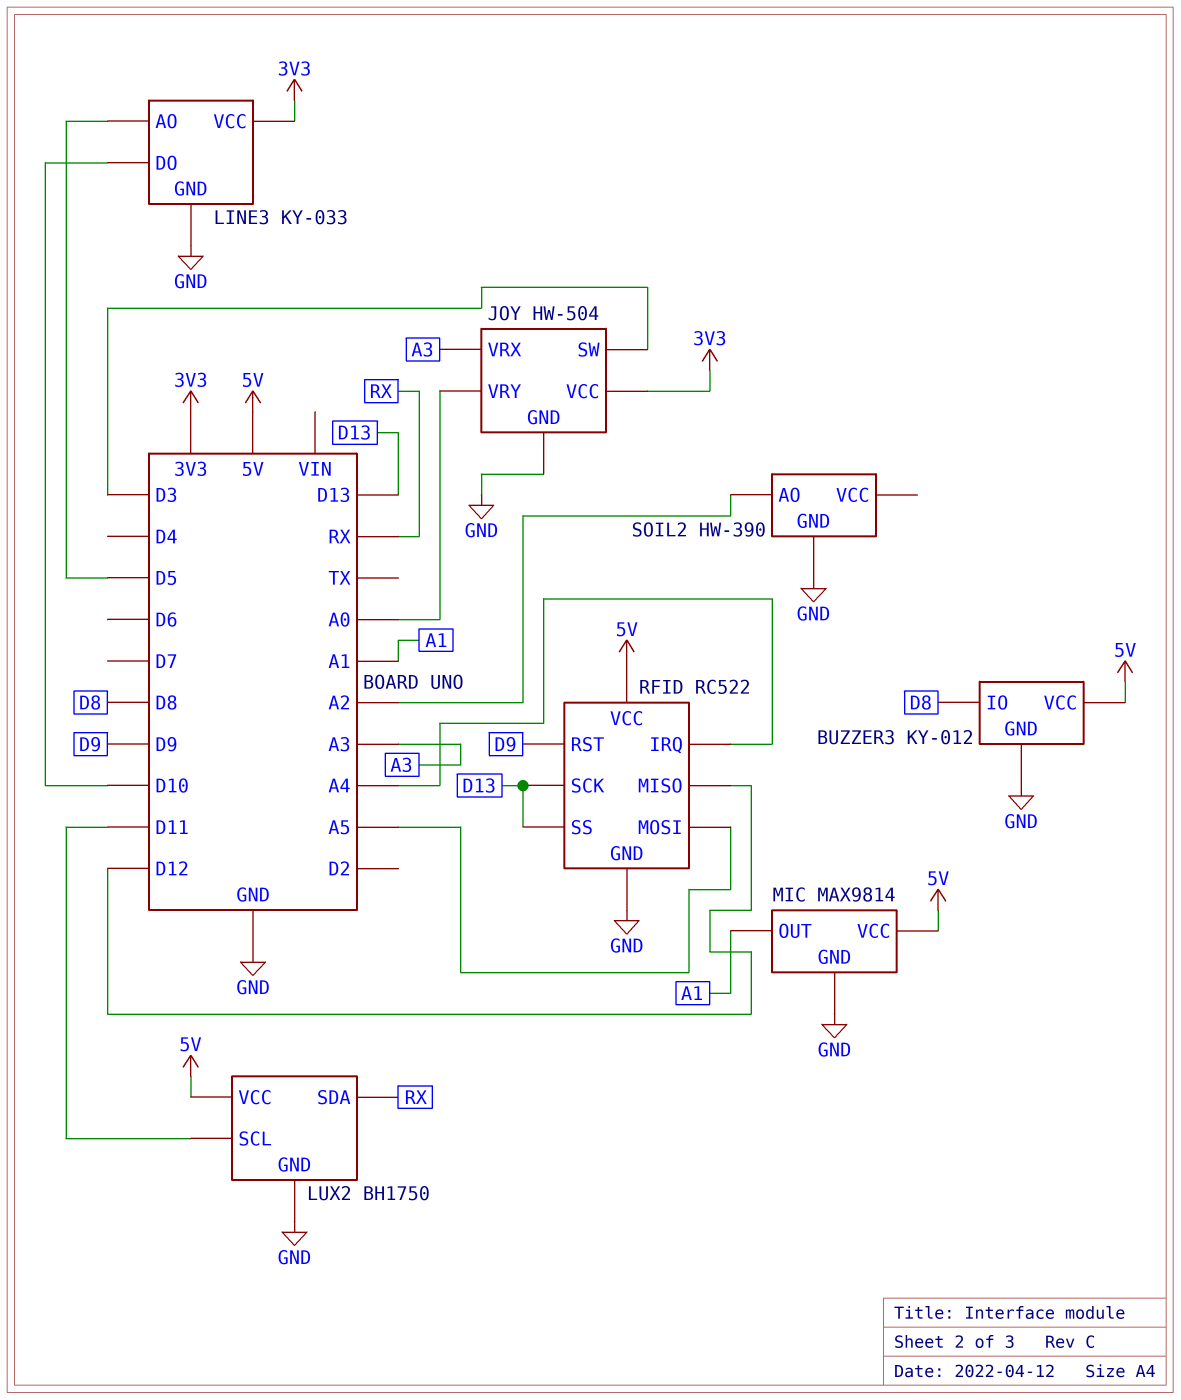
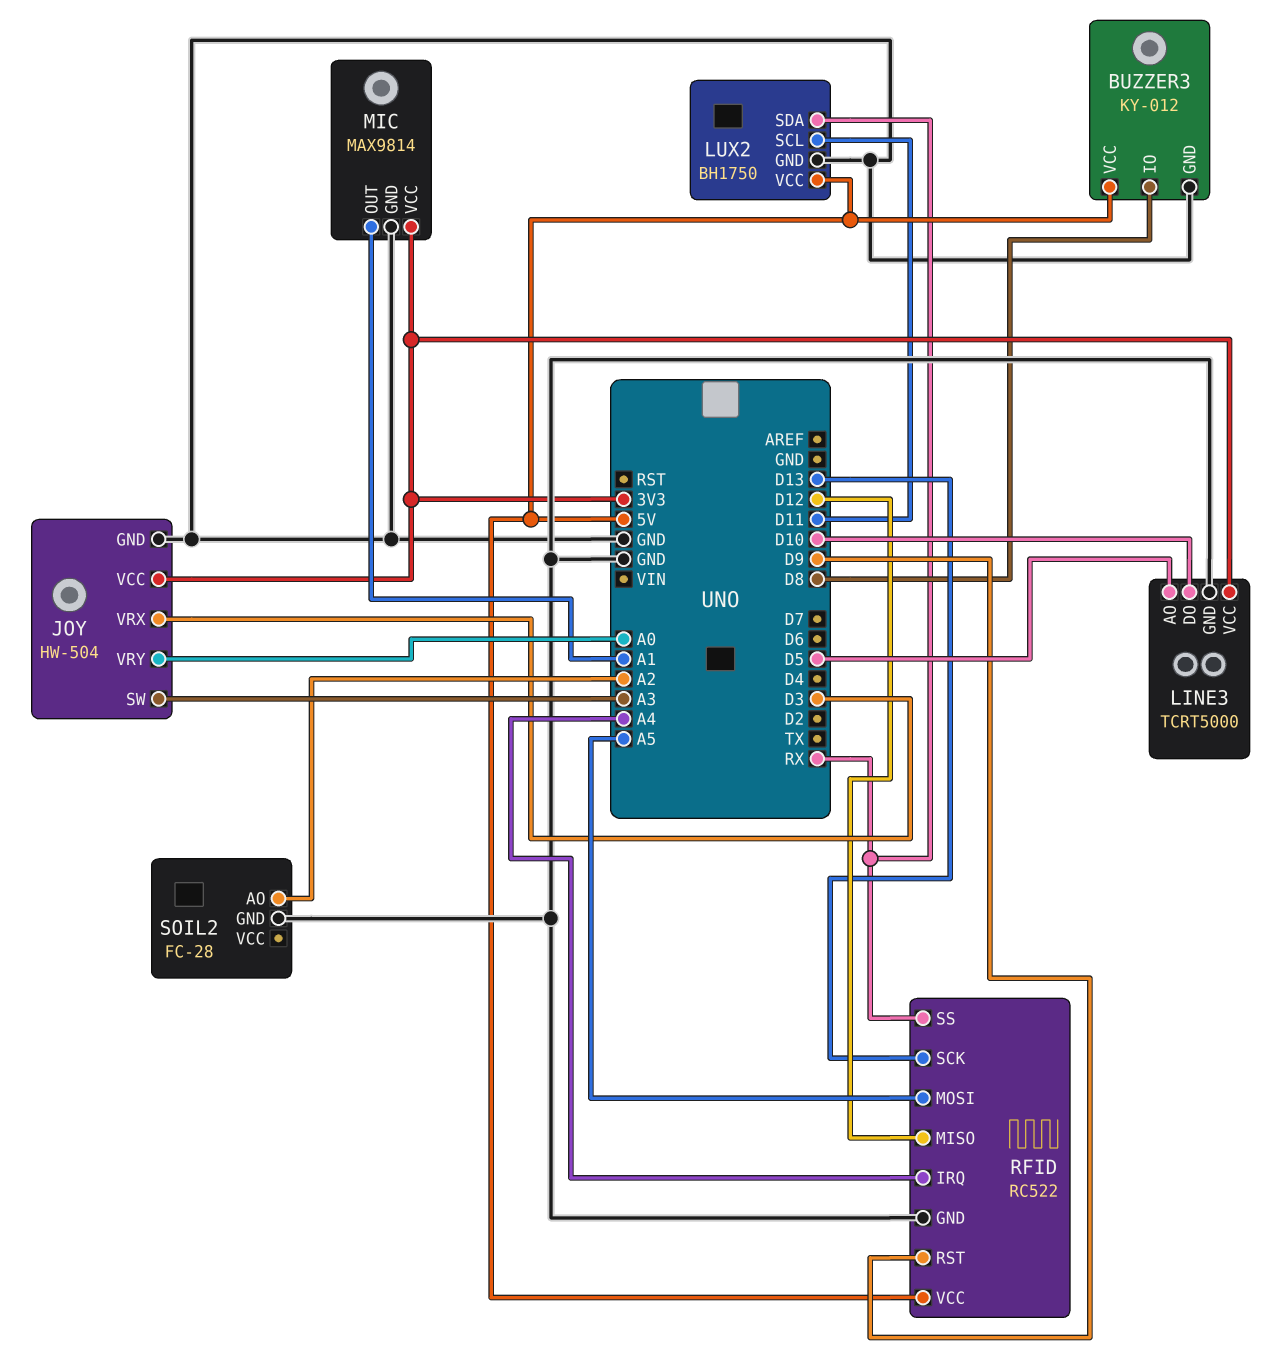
JOY pin SW: D3 -> A3
JOY pin VRX: A3 -> D3
LINE3: KY-033 -> TCRT5000
MIC pin VCC: 5V -> 3V3
RFID pin SS: D13 -> RX
SOIL2: HW-390 -> FC-28

